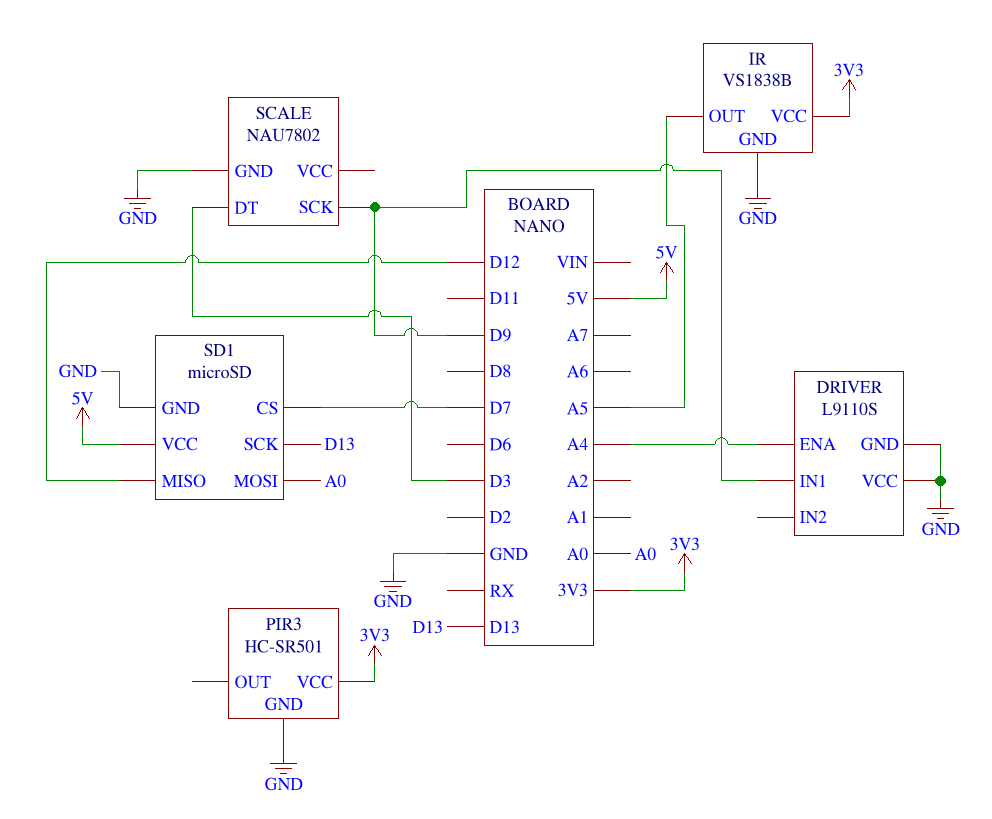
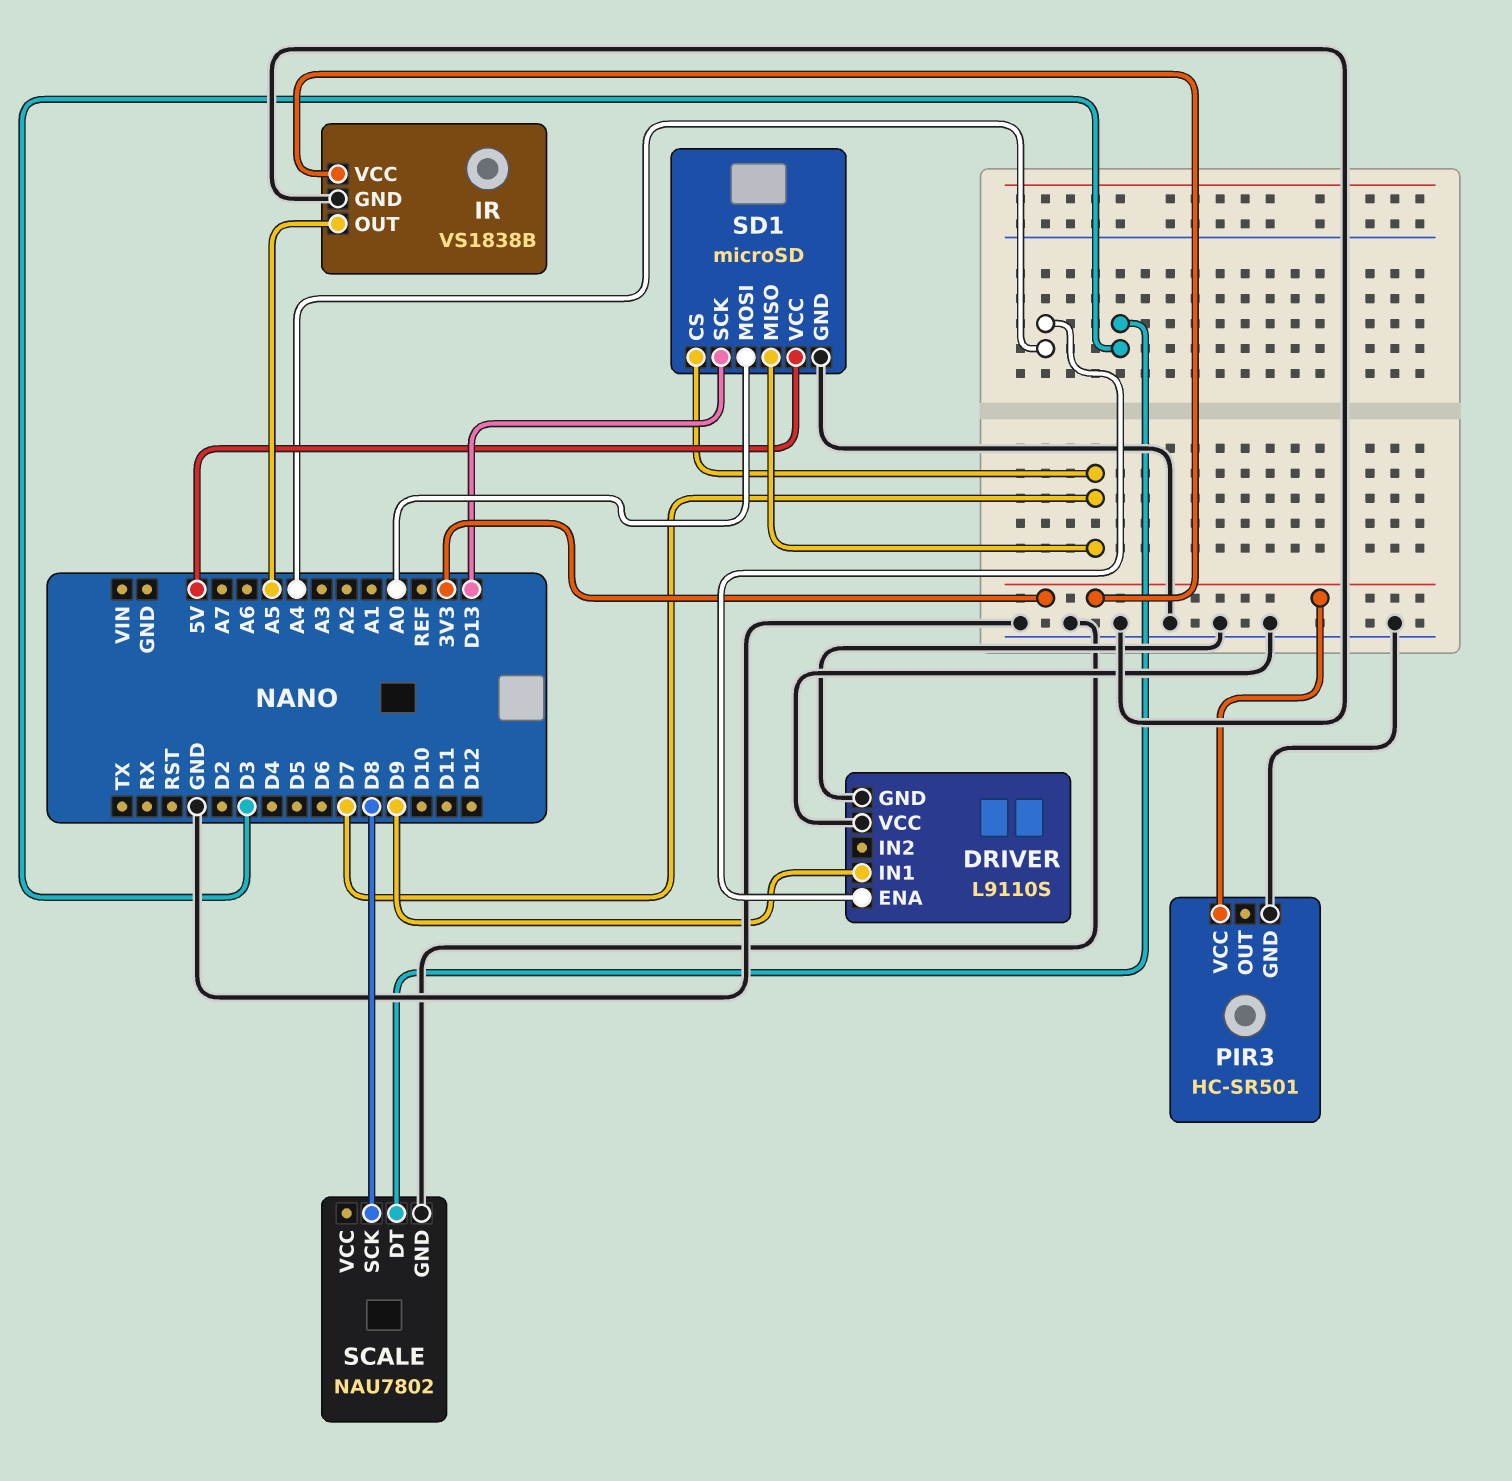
SCALE pin SCK: D9 -> D8
SD1 pin MISO: D12 -> D7

